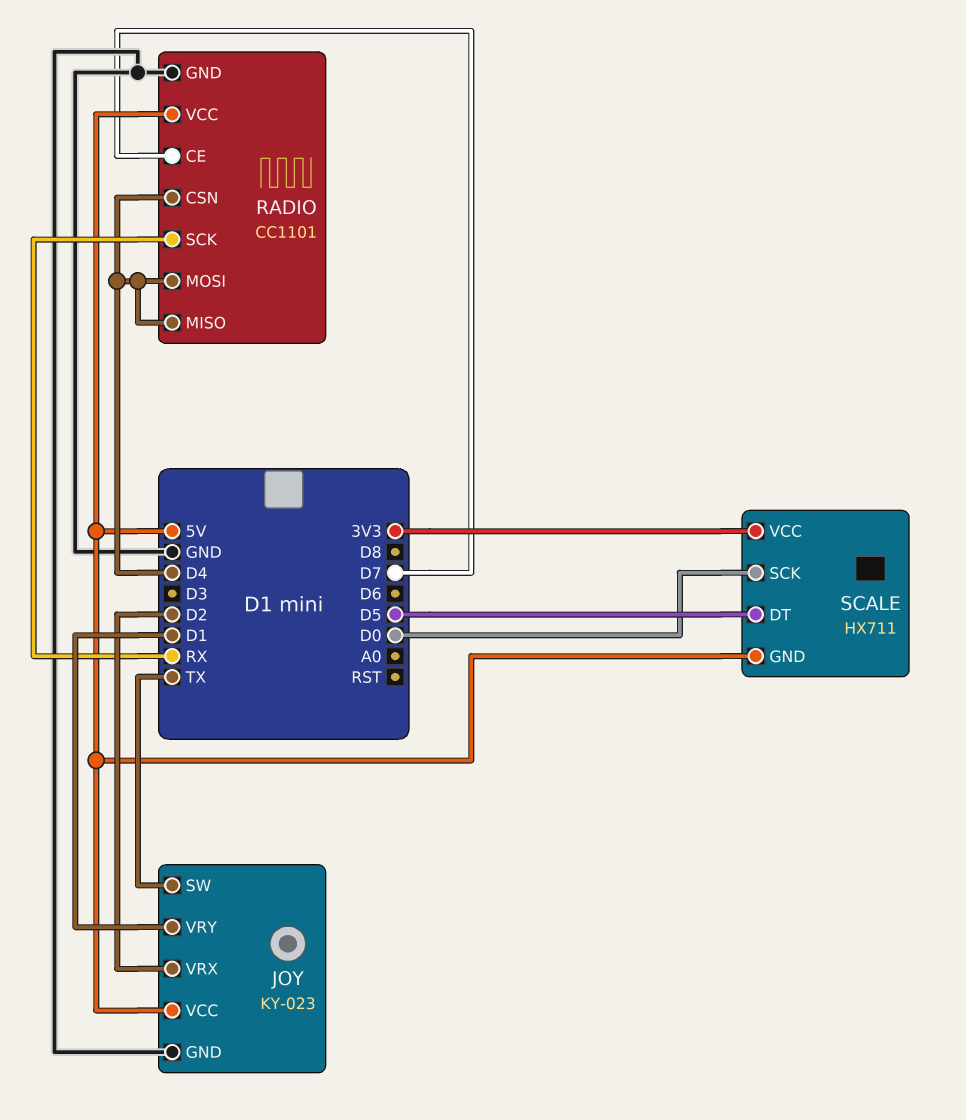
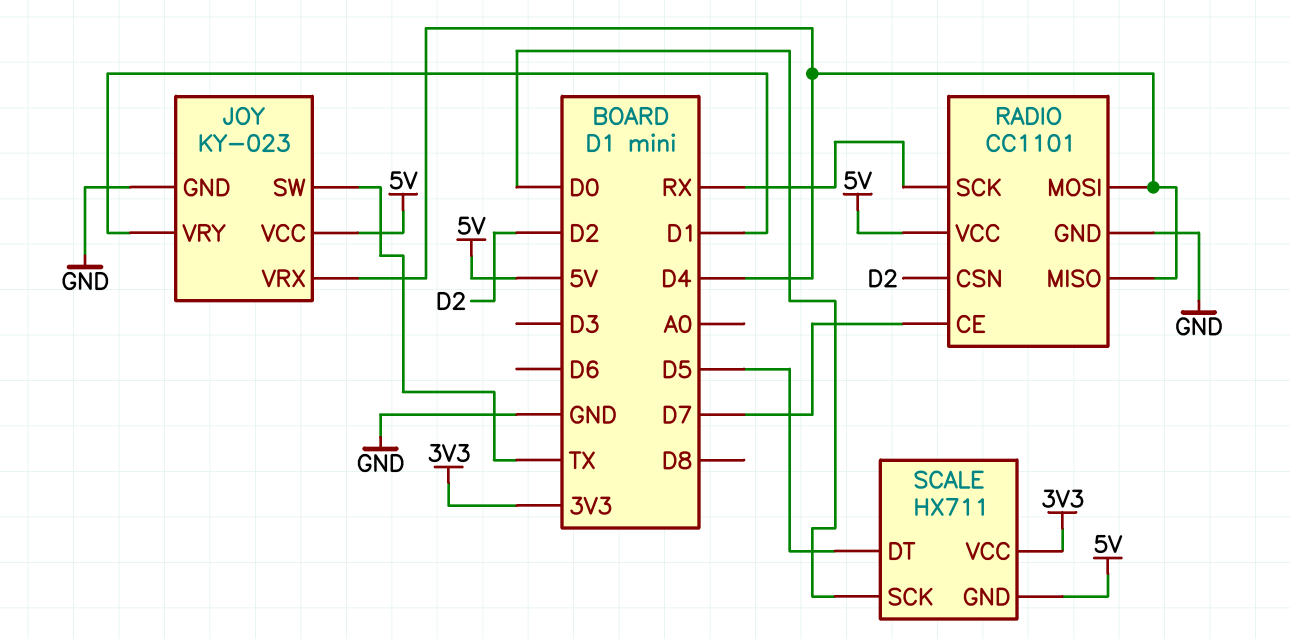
JOY pin VRX: D2 -> D4
RADIO pin CSN: D4 -> D2

